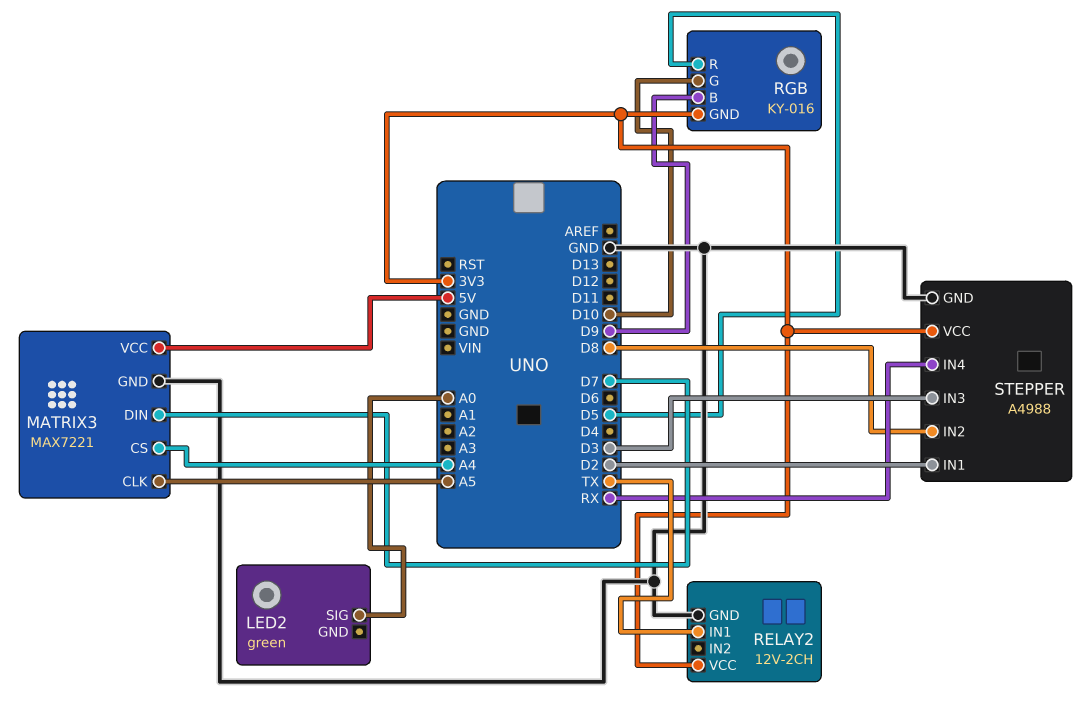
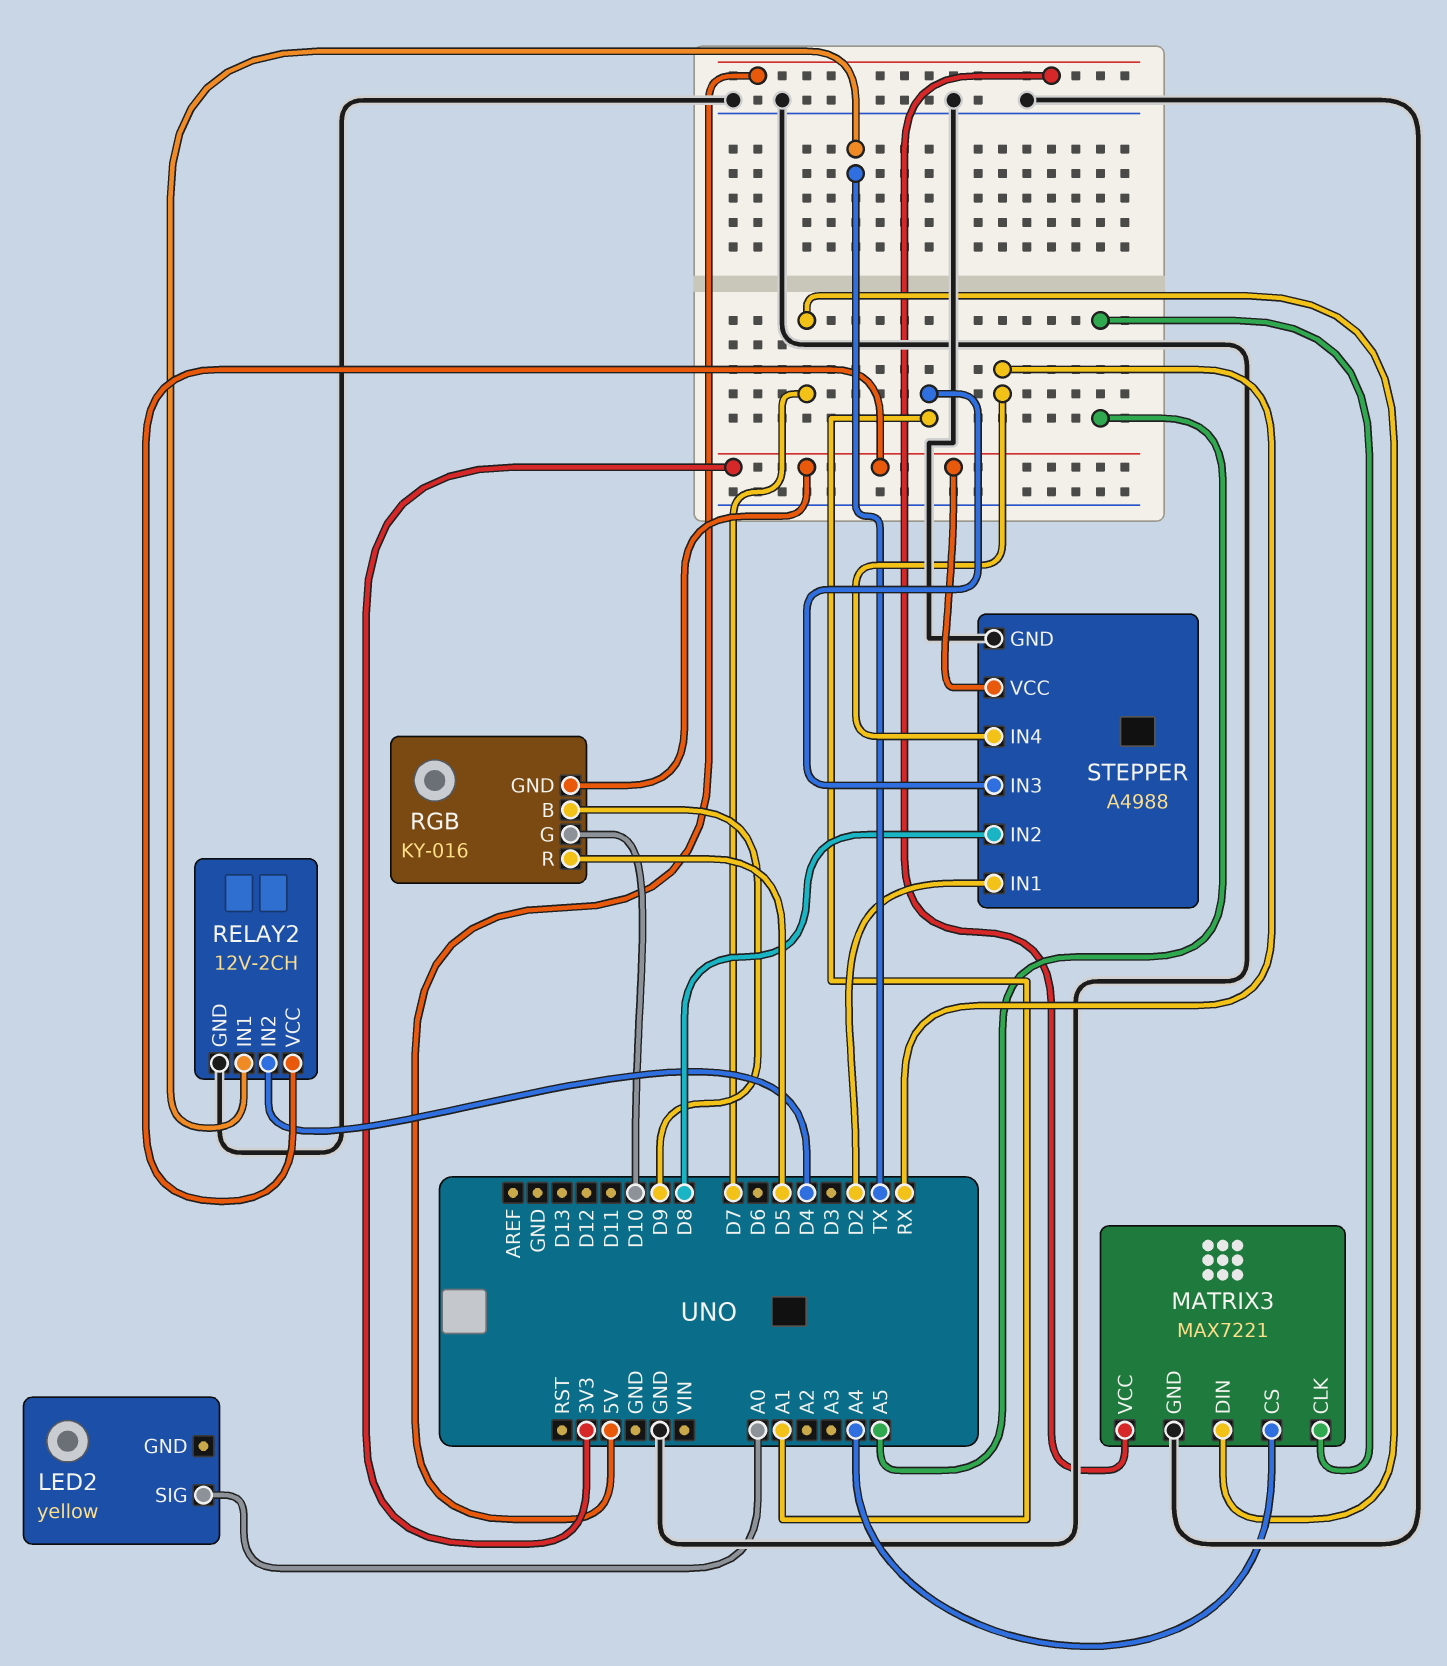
LED2: green -> yellow
RELAY2 pin IN2: none -> D4
STEPPER pin IN3: D3 -> A1

